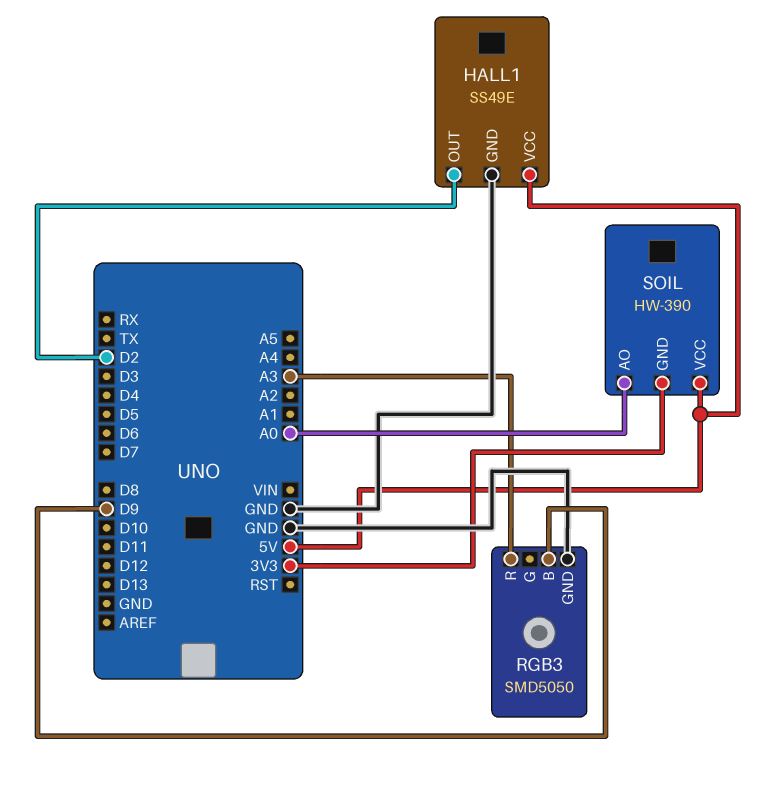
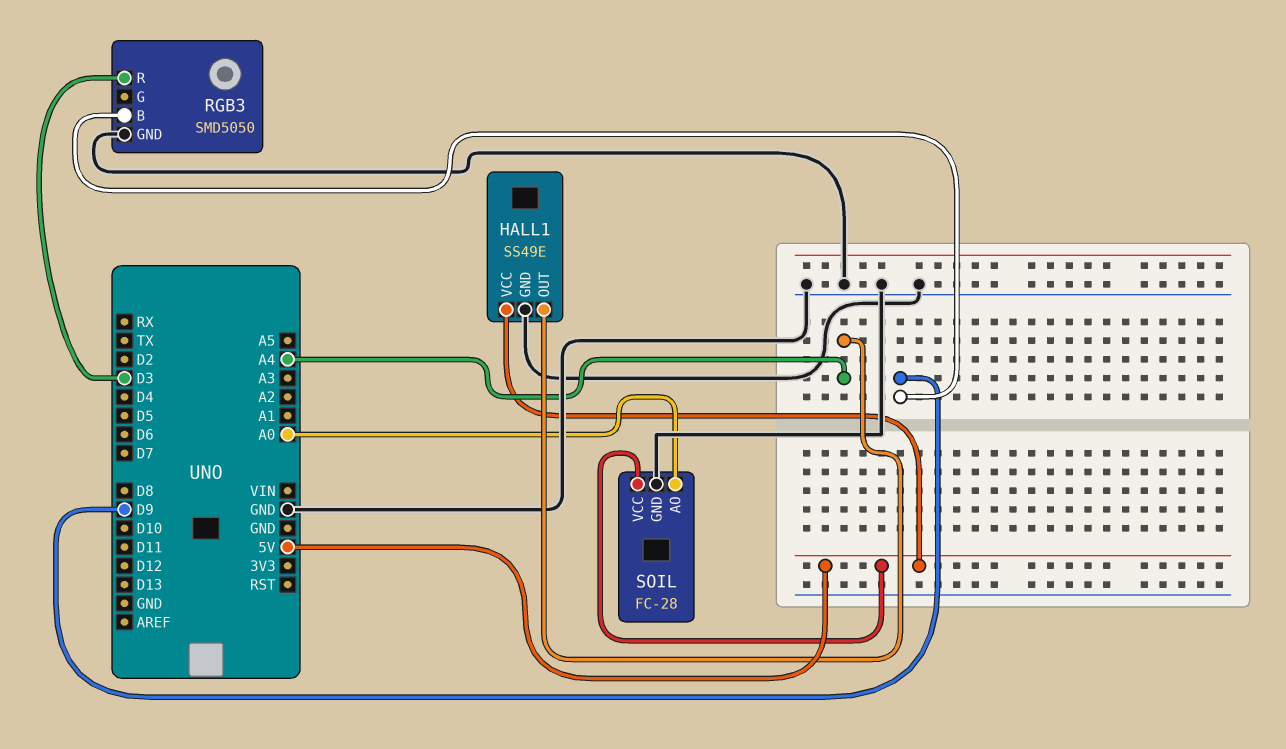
HALL1 pin OUT: D2 -> A4
RGB3 pin R: A3 -> D3
SOIL: HW-390 -> FC-28
SOIL pin GND: 3V3 -> GND

